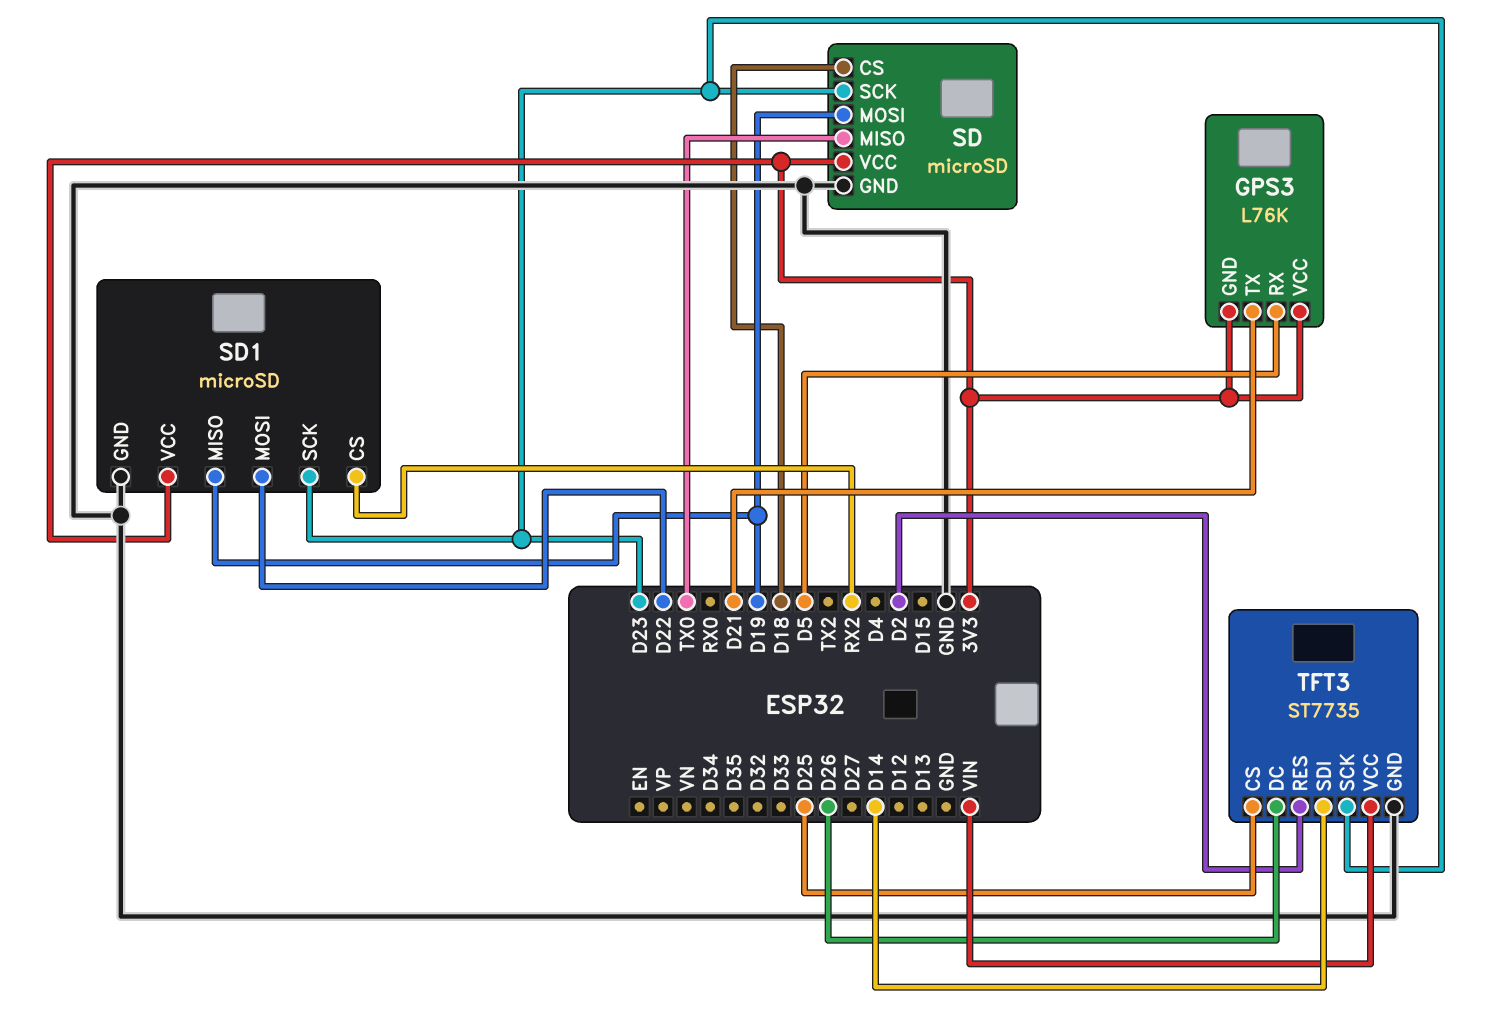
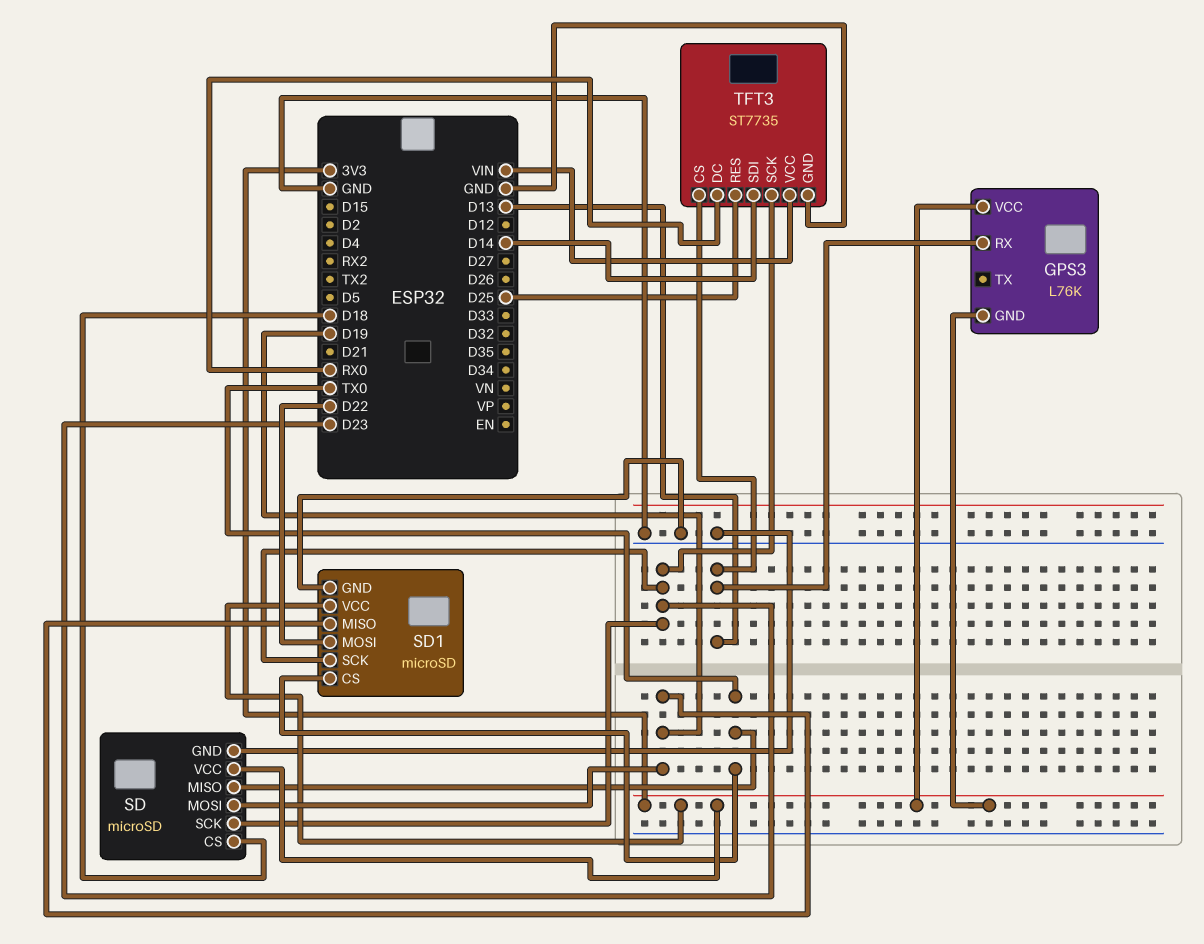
GPS3 pin RX: D5 -> D13
GPS3 pin TX: D21 -> none
SD1 pin CS: RX2 -> TX0
TFT3 pin CS: D25 -> D13
TFT3 pin DC: D26 -> RX0
TFT3 pin RES: D2 -> D25

